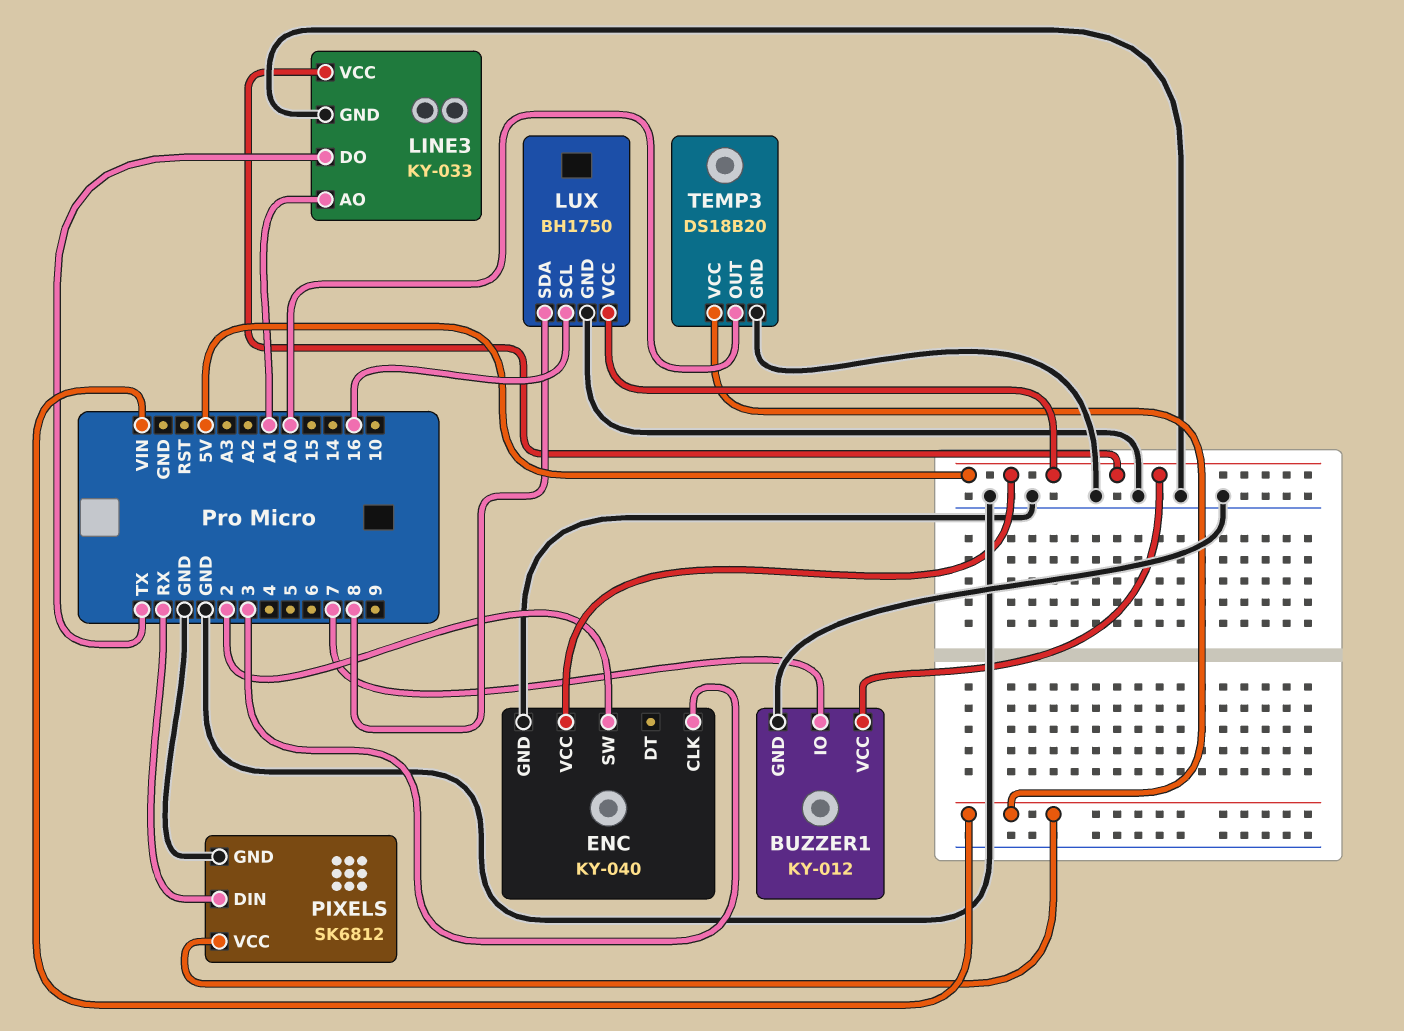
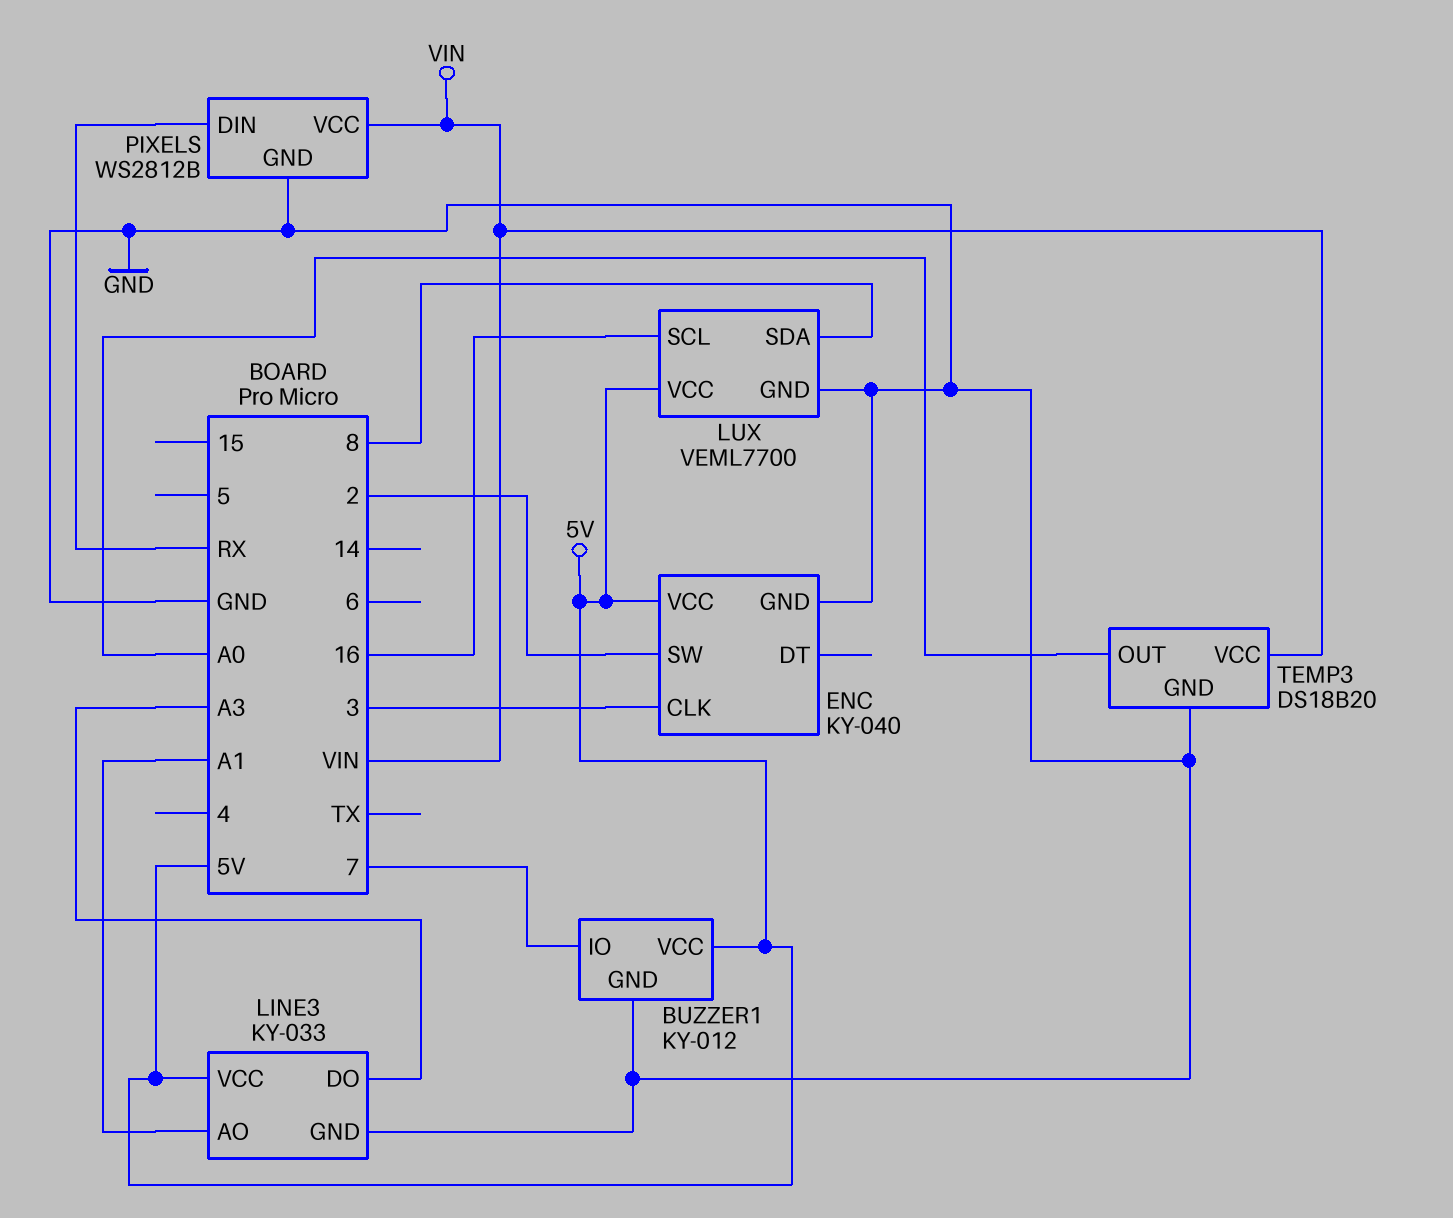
LINE3 pin DO: TX -> A3
LUX: BH1750 -> VEML7700
PIXELS: SK6812 -> WS2812B

